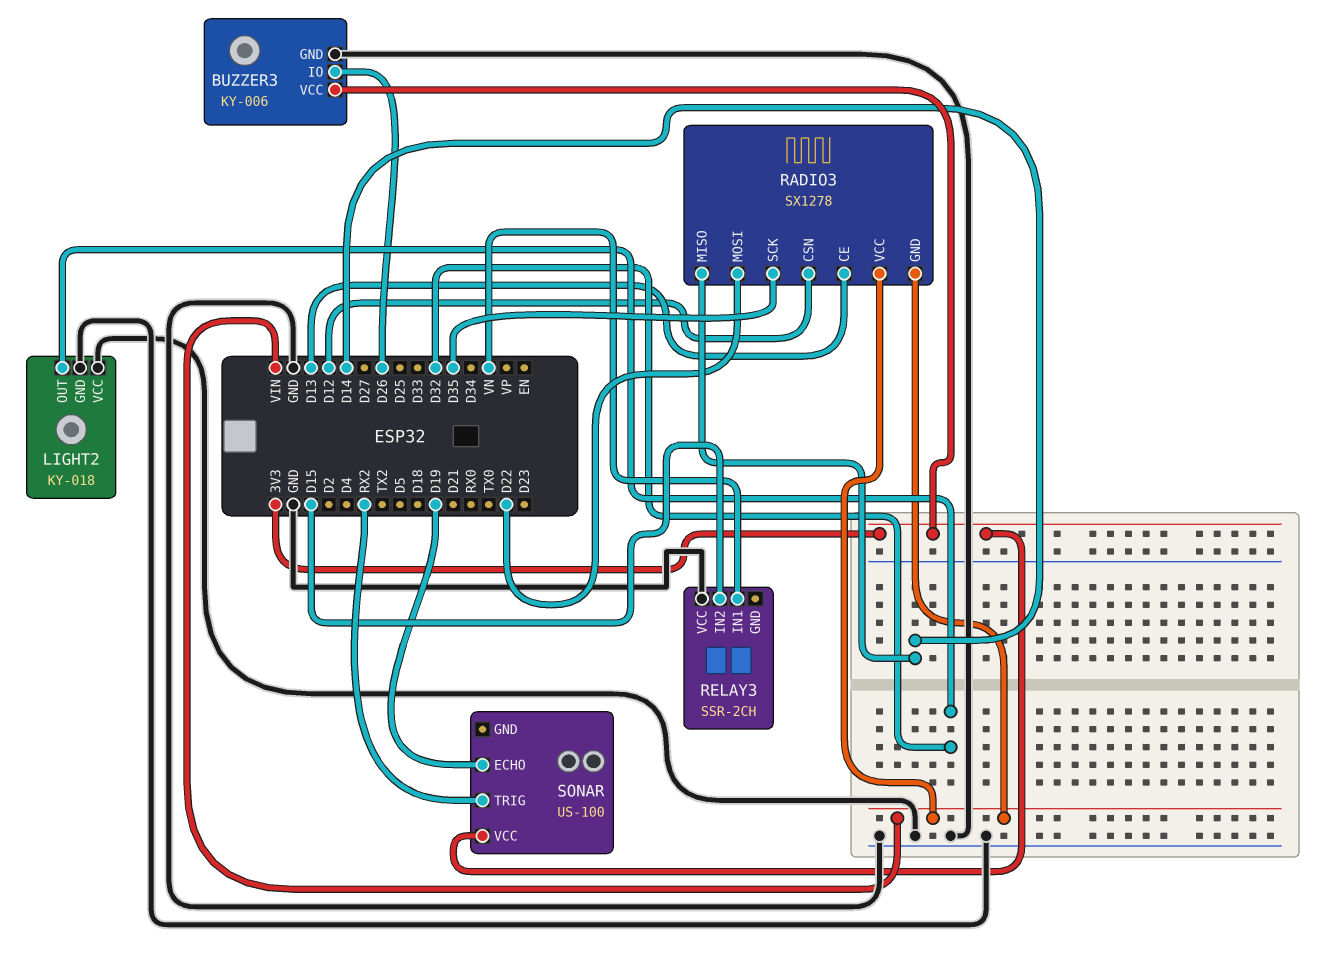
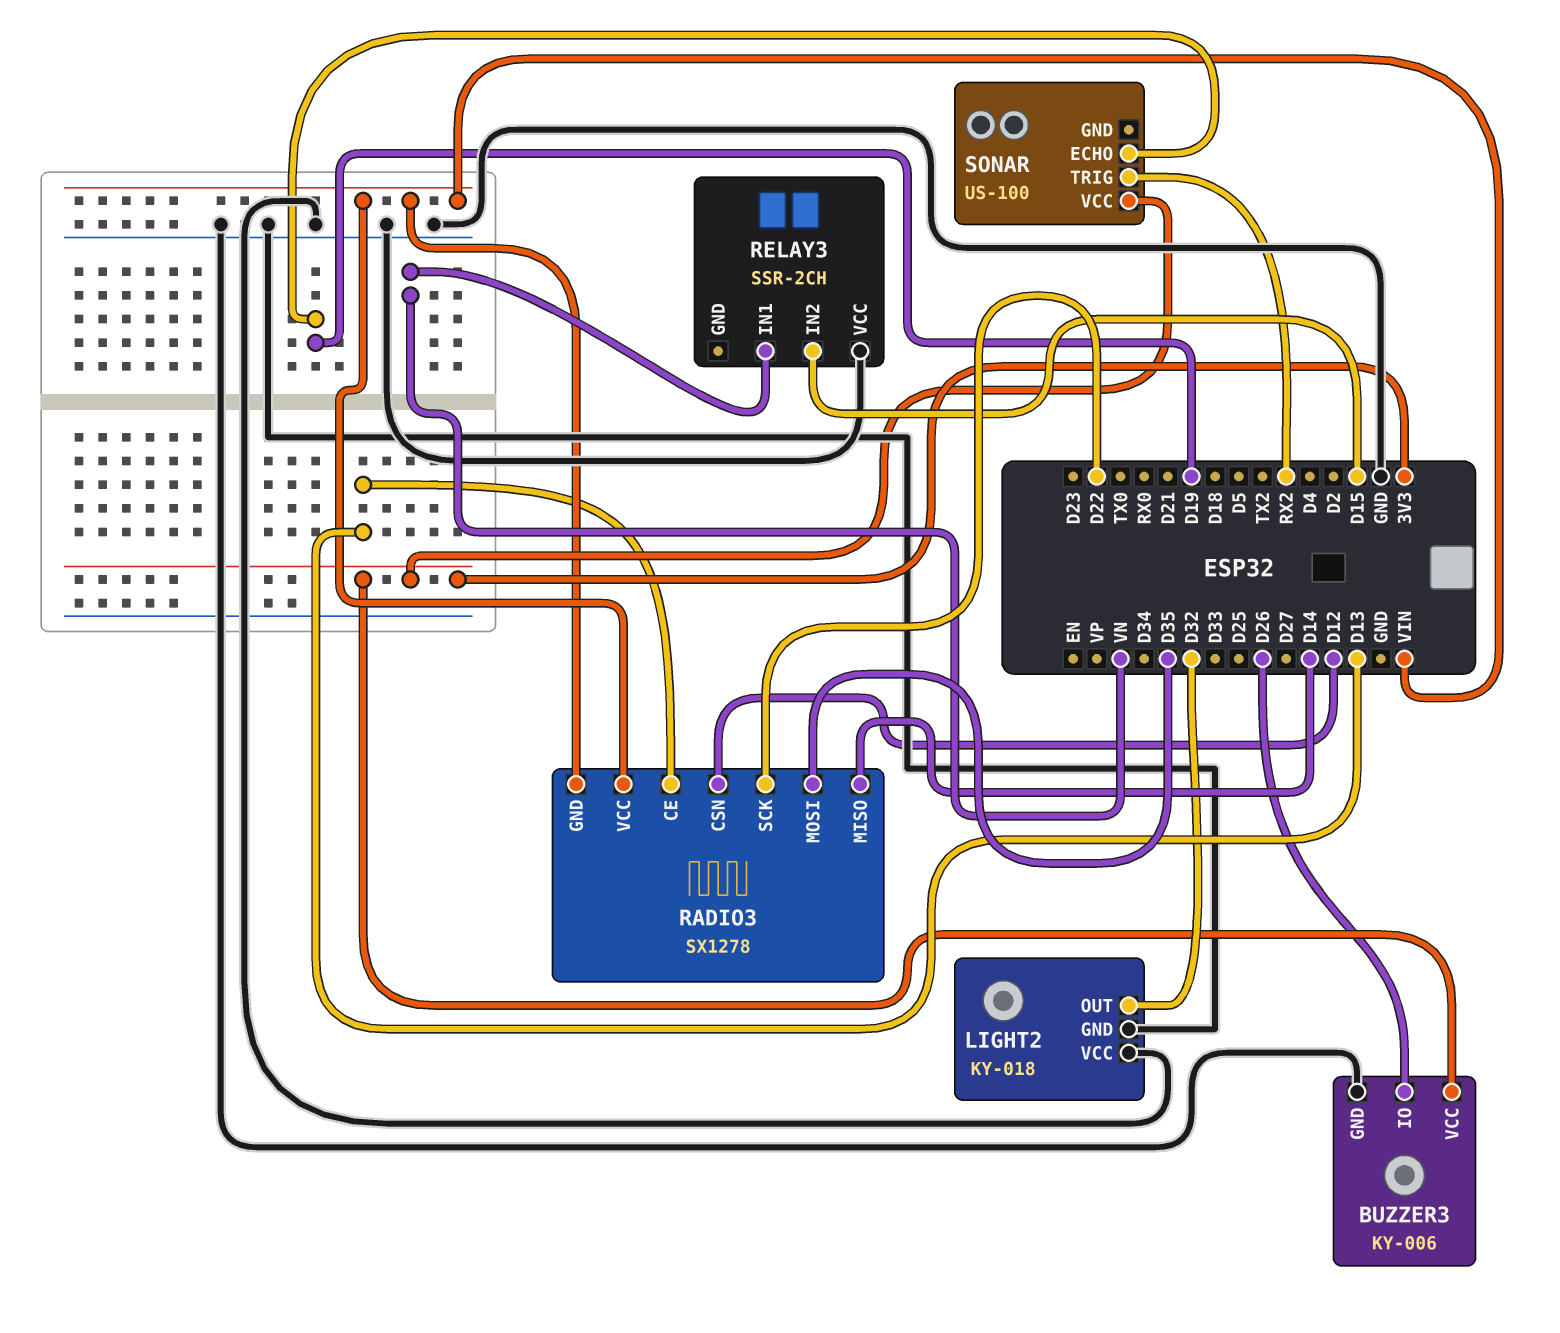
RADIO3 pin MOSI: D22 -> D35
RADIO3 pin SCK: D35 -> D22

